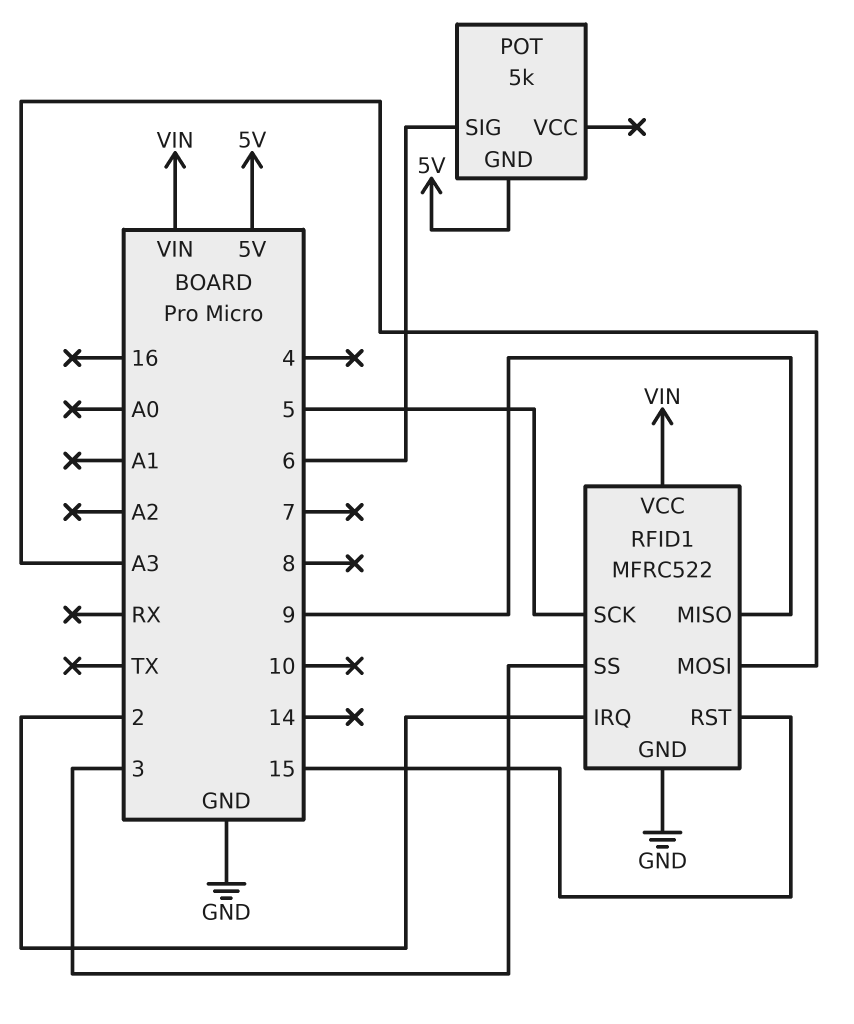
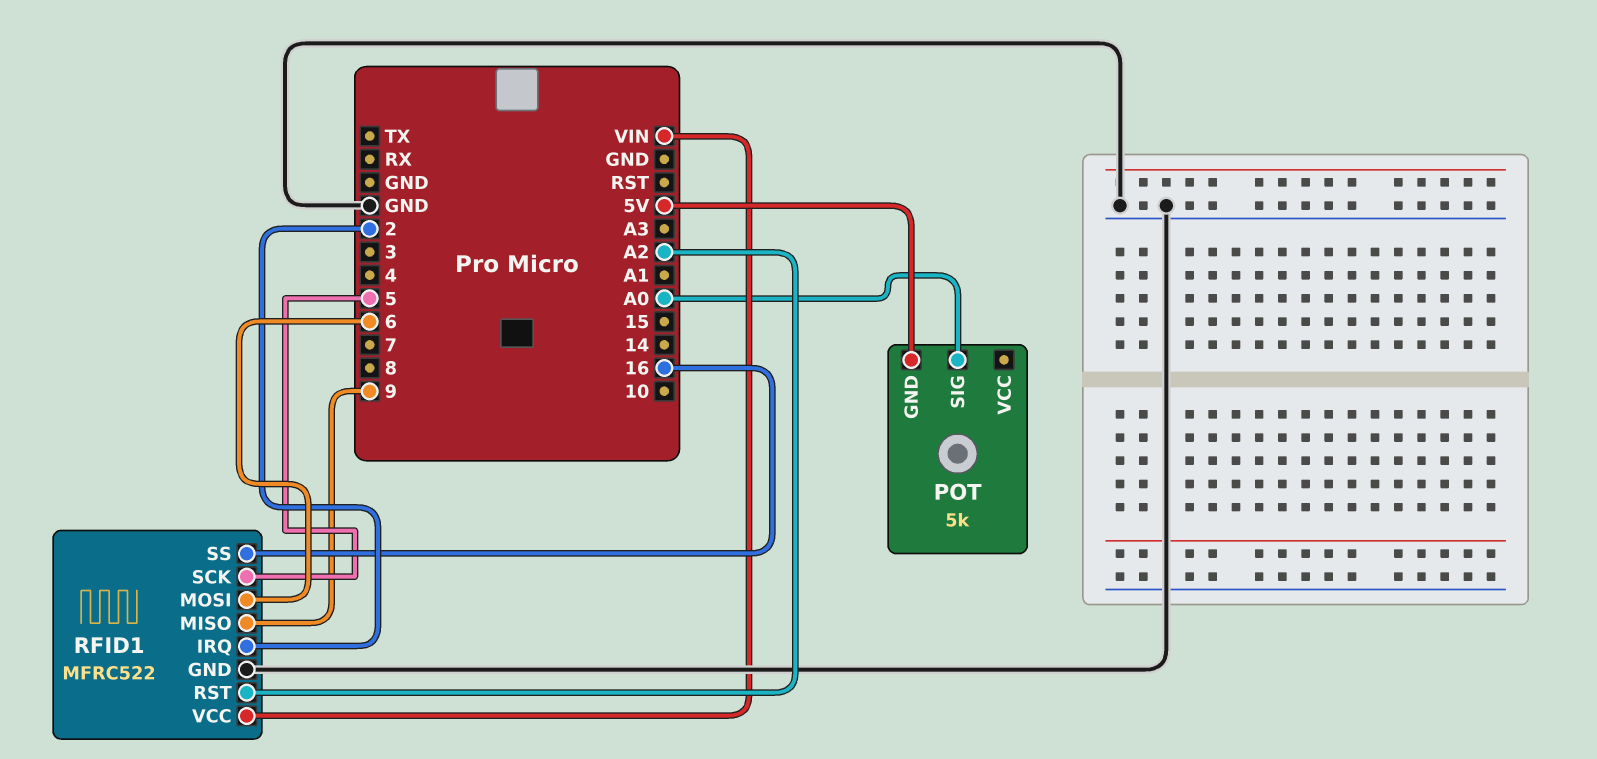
POT pin SIG: 6 -> A0
RFID1 pin MOSI: A3 -> 6
RFID1 pin RST: 15 -> A2
RFID1 pin SS: 3 -> 16

